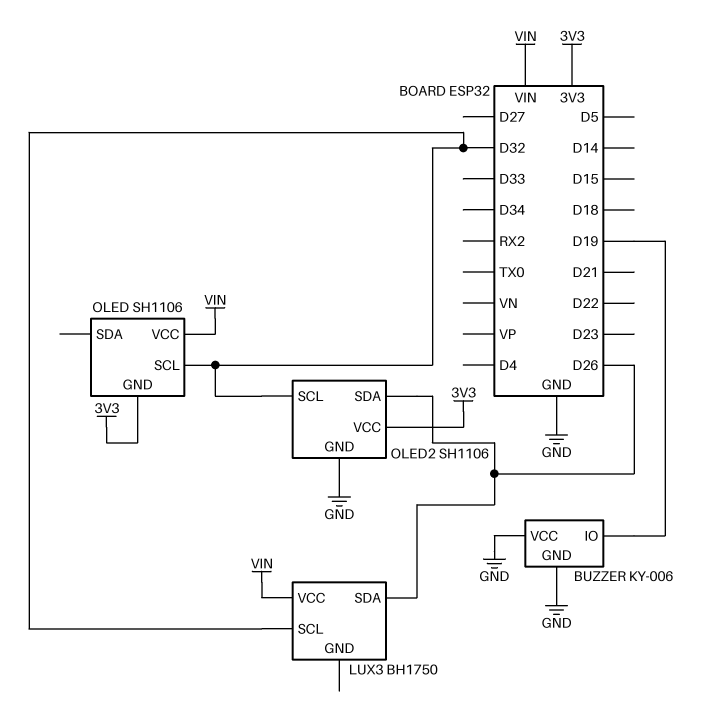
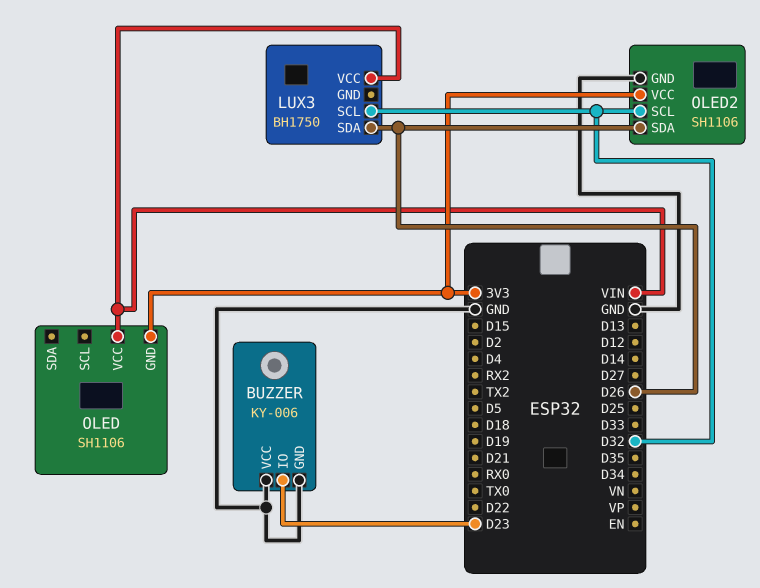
BUZZER pin IO: D19 -> D23
OLED pin SCL: D32 -> none

